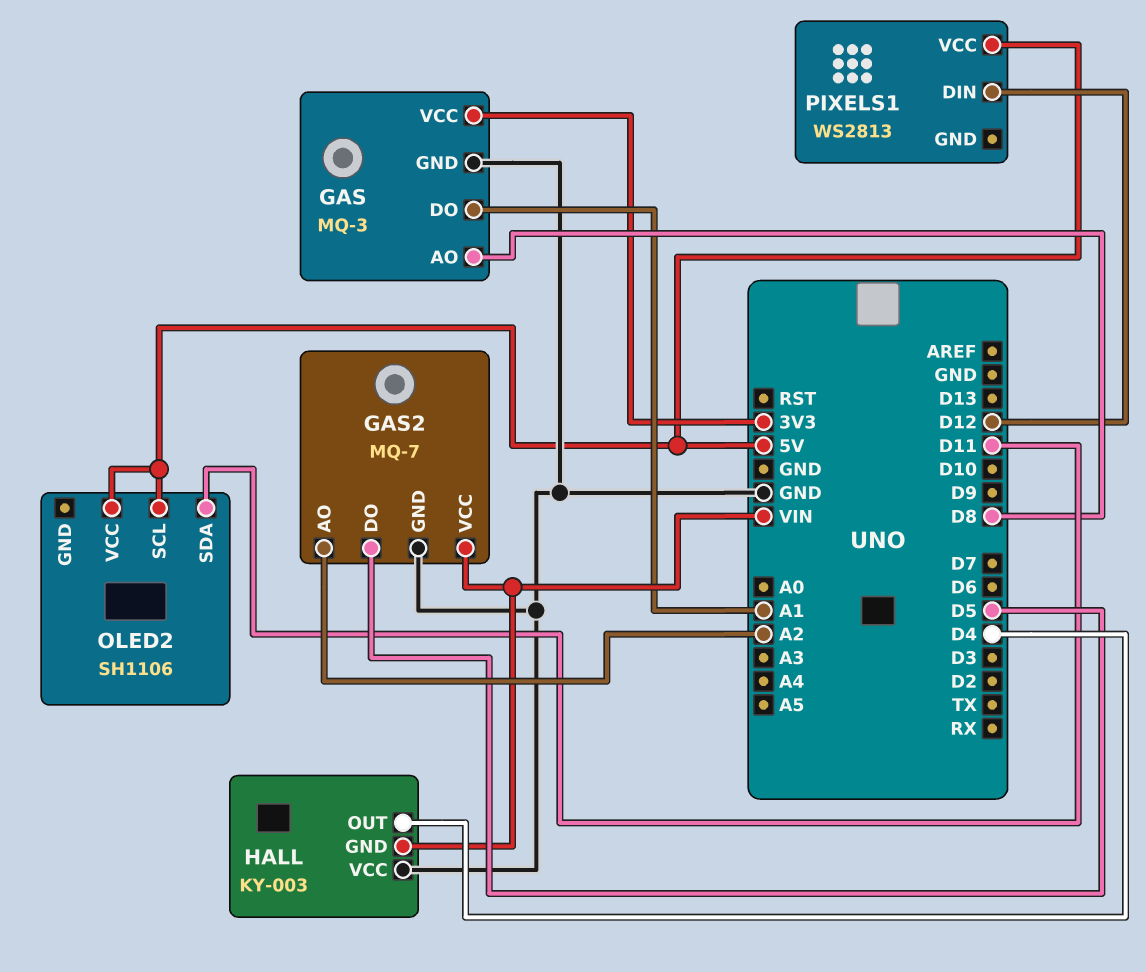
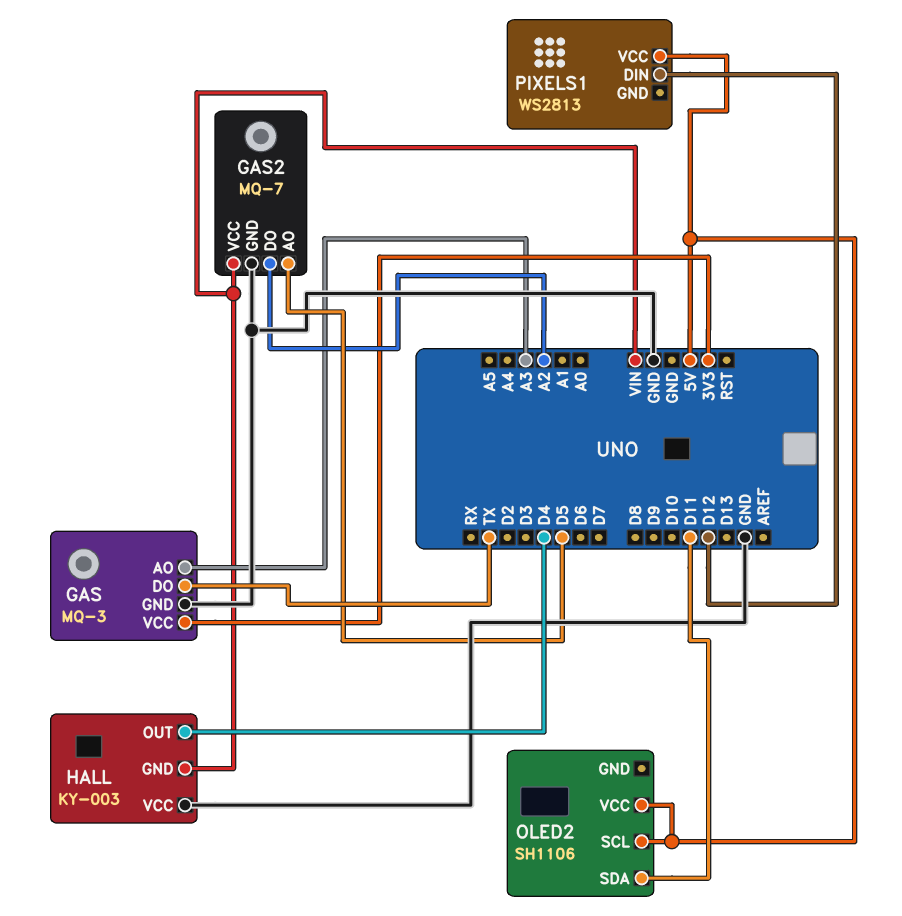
GAS pin AO: D8 -> A3
GAS pin DO: A1 -> TX
GAS2 pin AO: A2 -> D5
GAS2 pin DO: D5 -> A2

